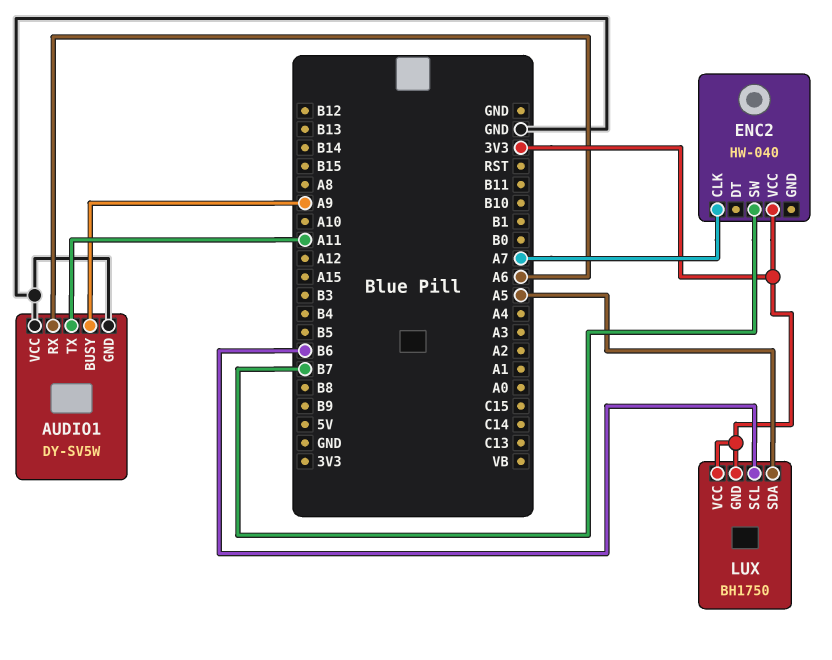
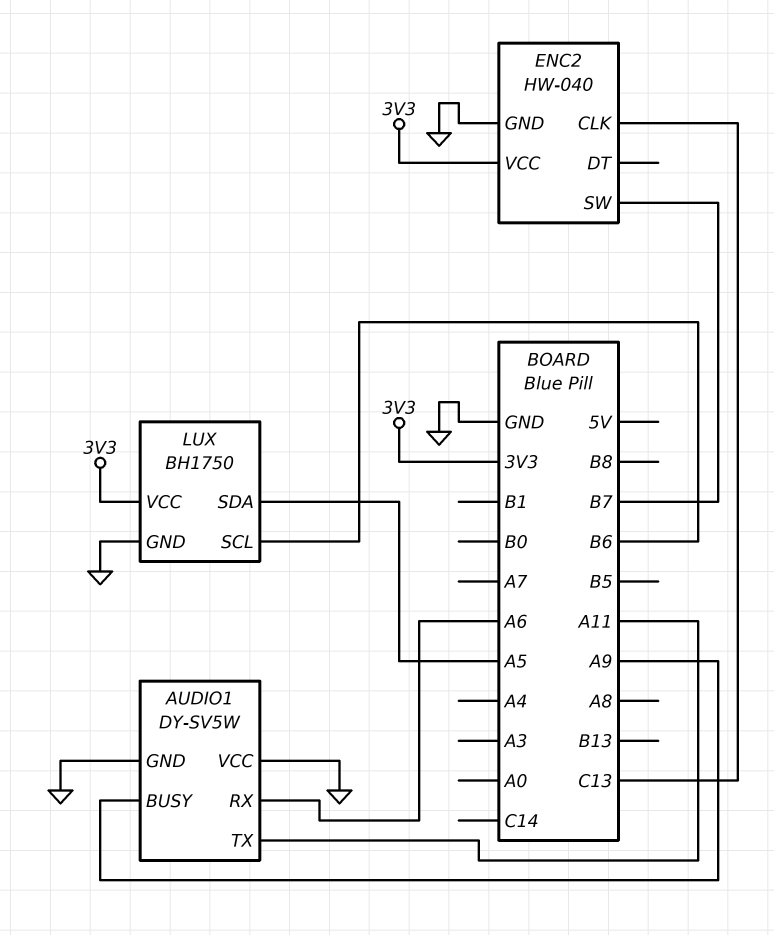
ENC2 pin CLK: A7 -> C13
ENC2 pin GND: none -> GND
LUX pin GND: 3V3 -> GND

